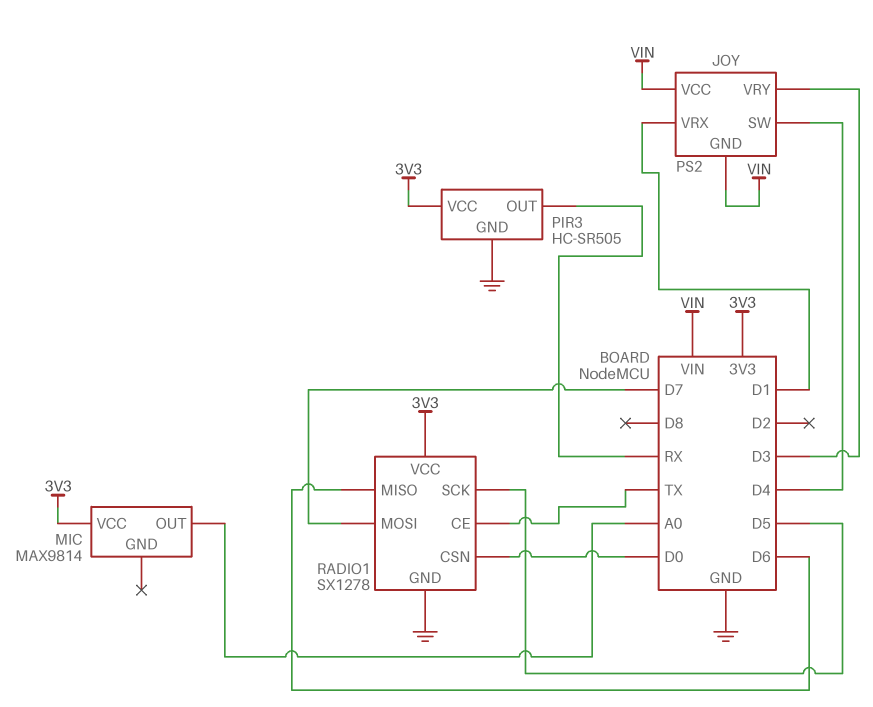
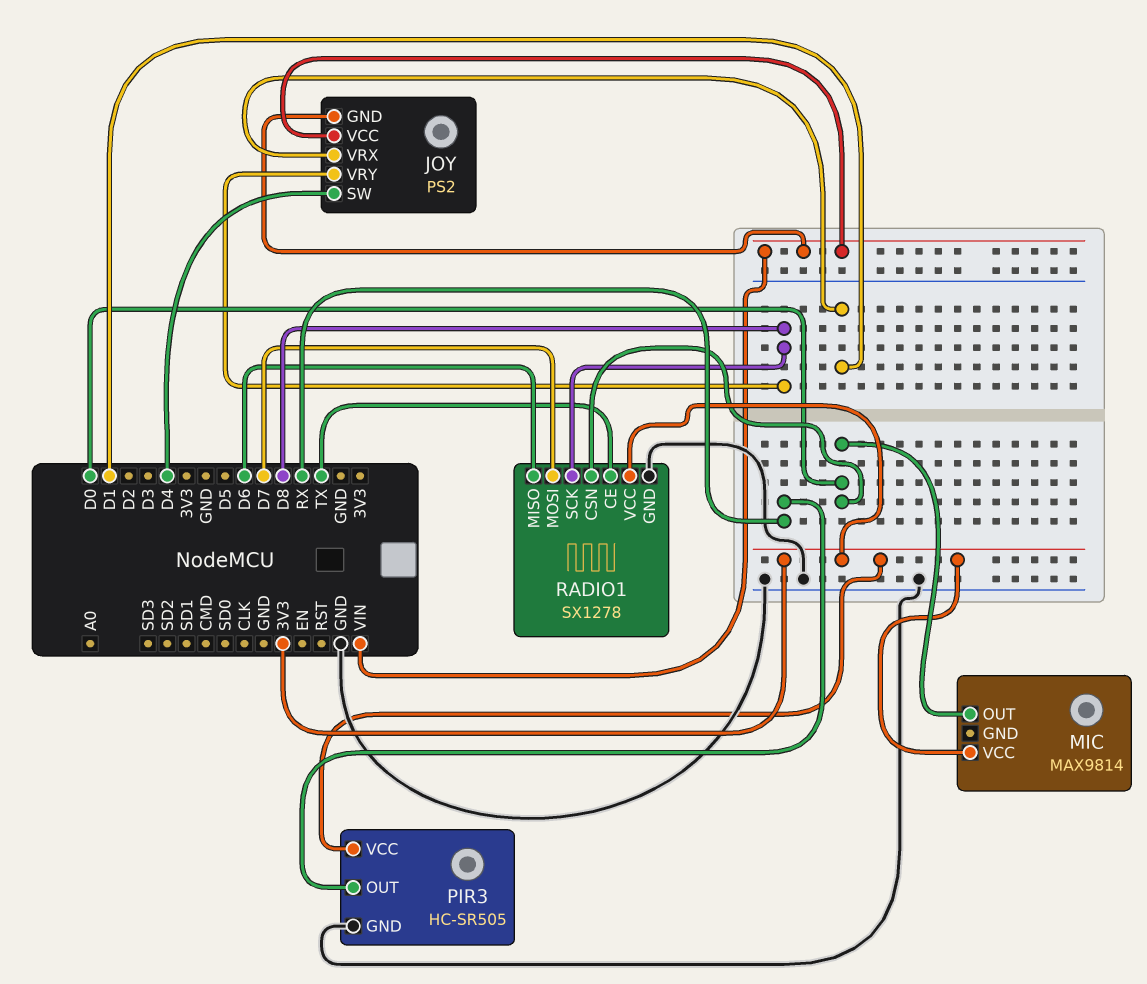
JOY pin VRY: D3 -> D8
MIC pin OUT: A0 -> D0
RADIO1 pin SCK: D5 -> D8

